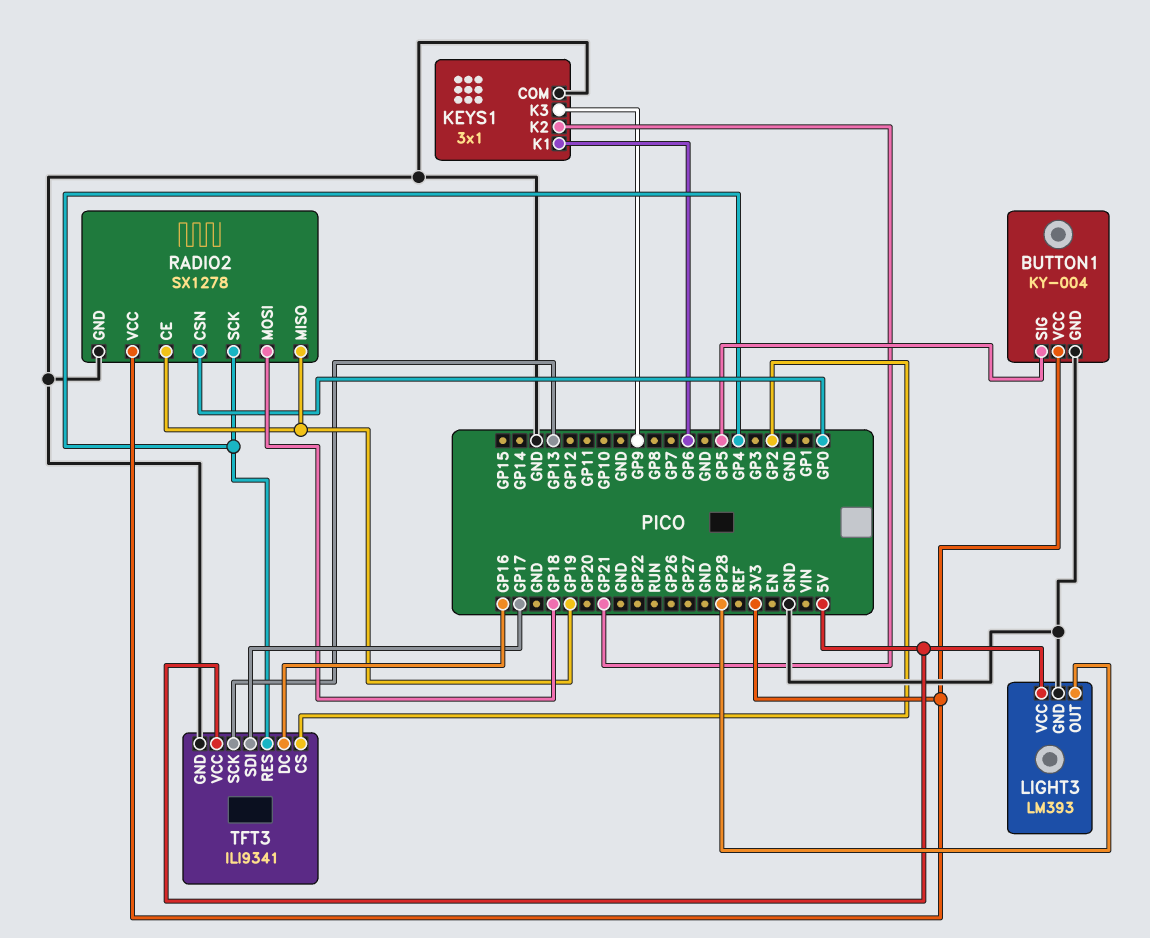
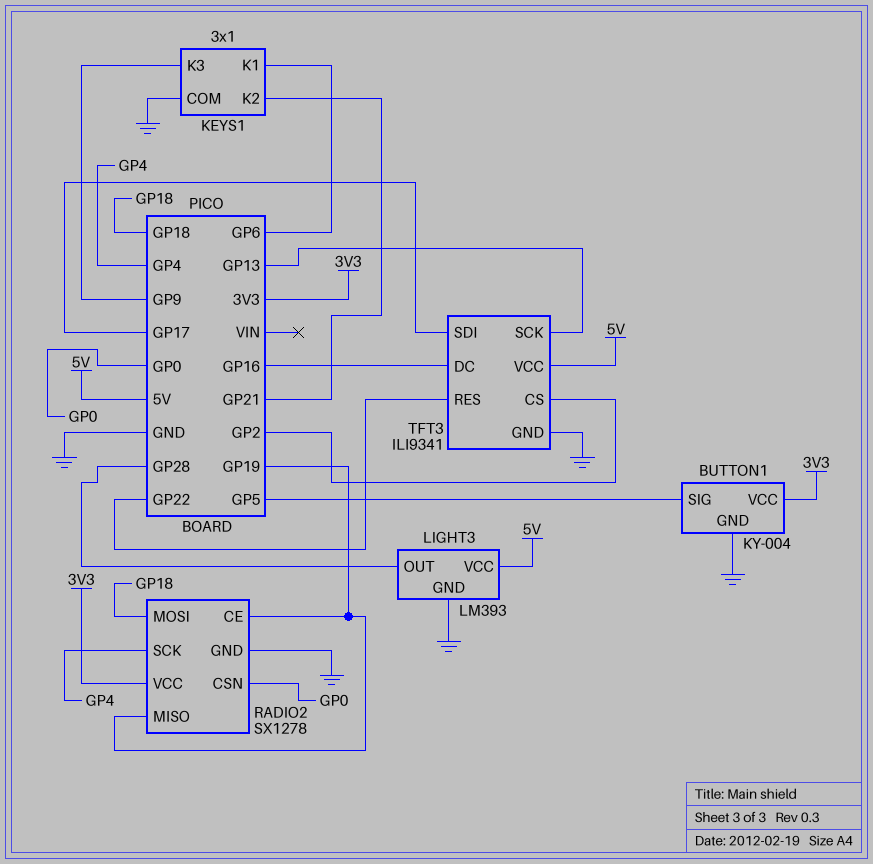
TFT3 pin RES: GP4 -> GP22

